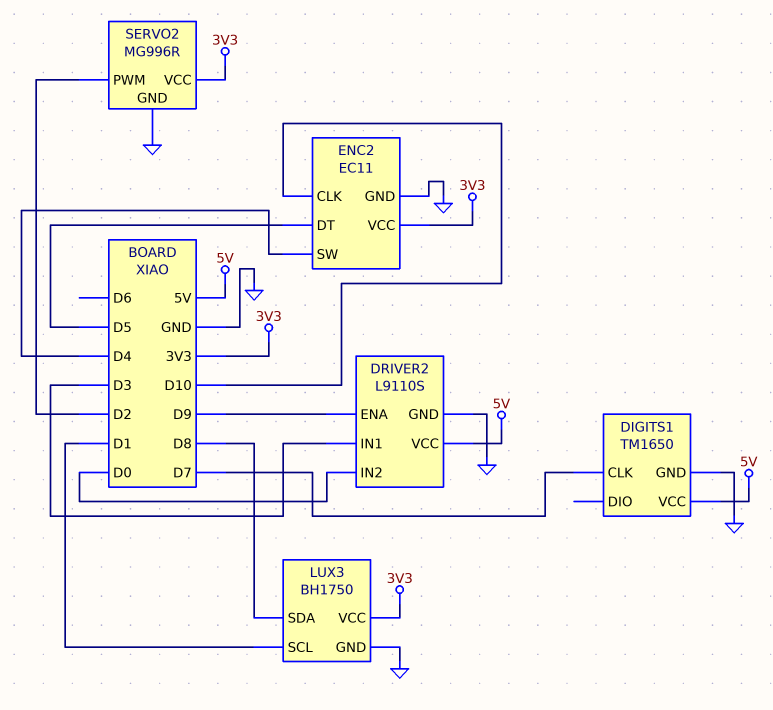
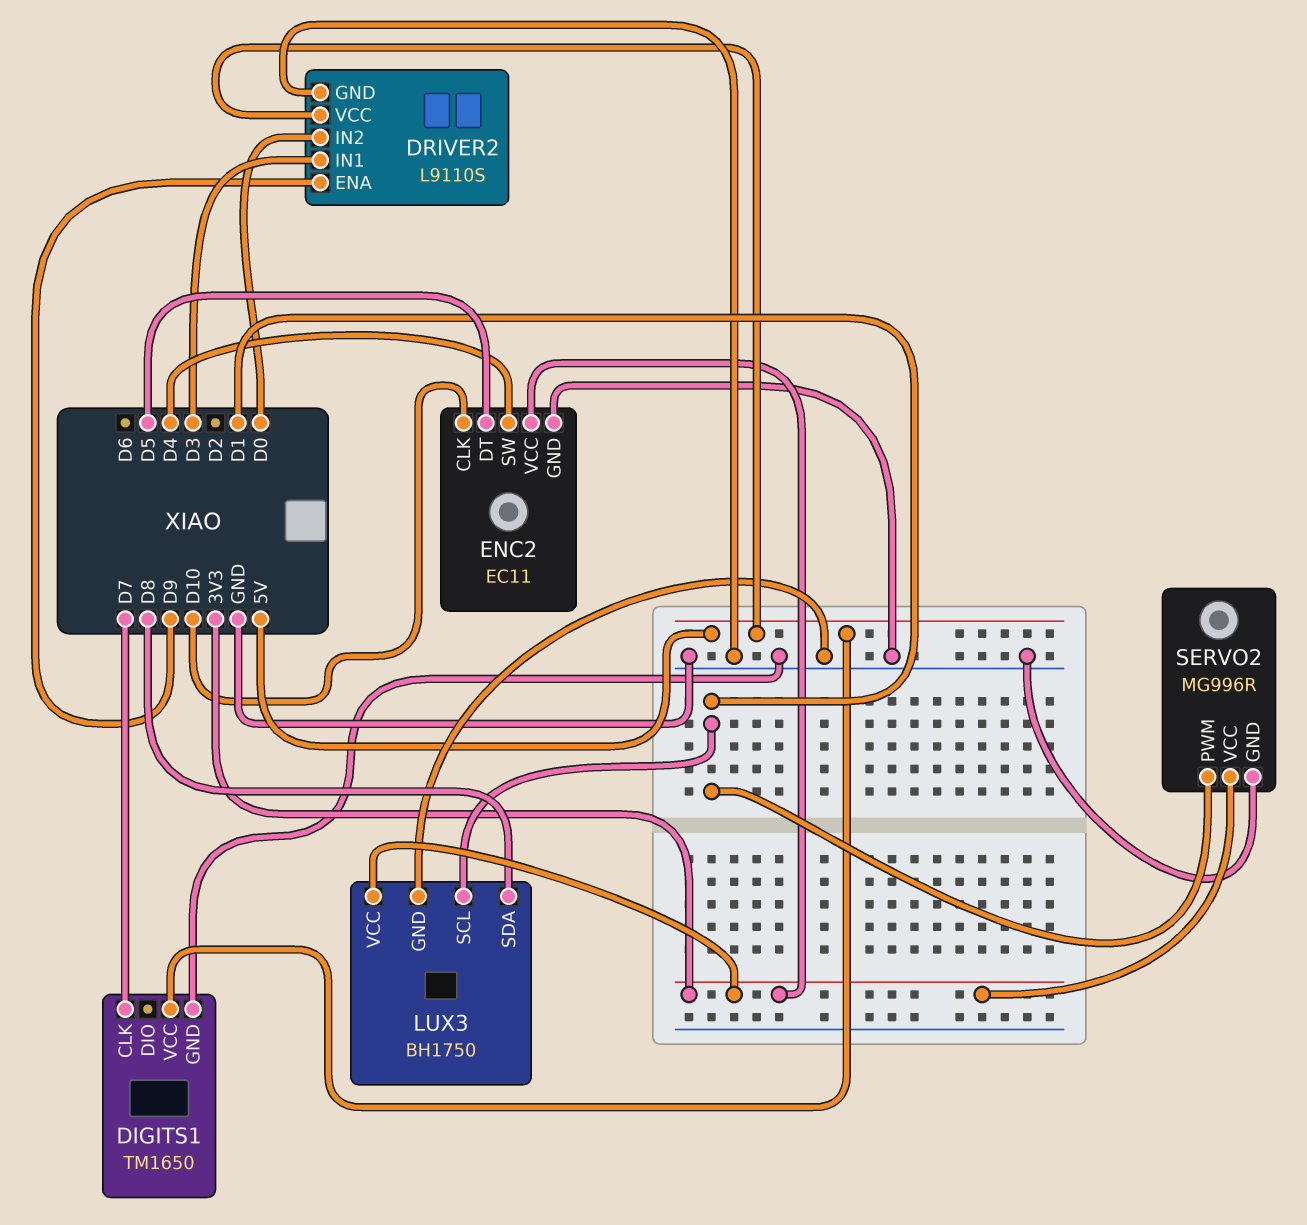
SERVO2 pin PWM: D2 -> D1

